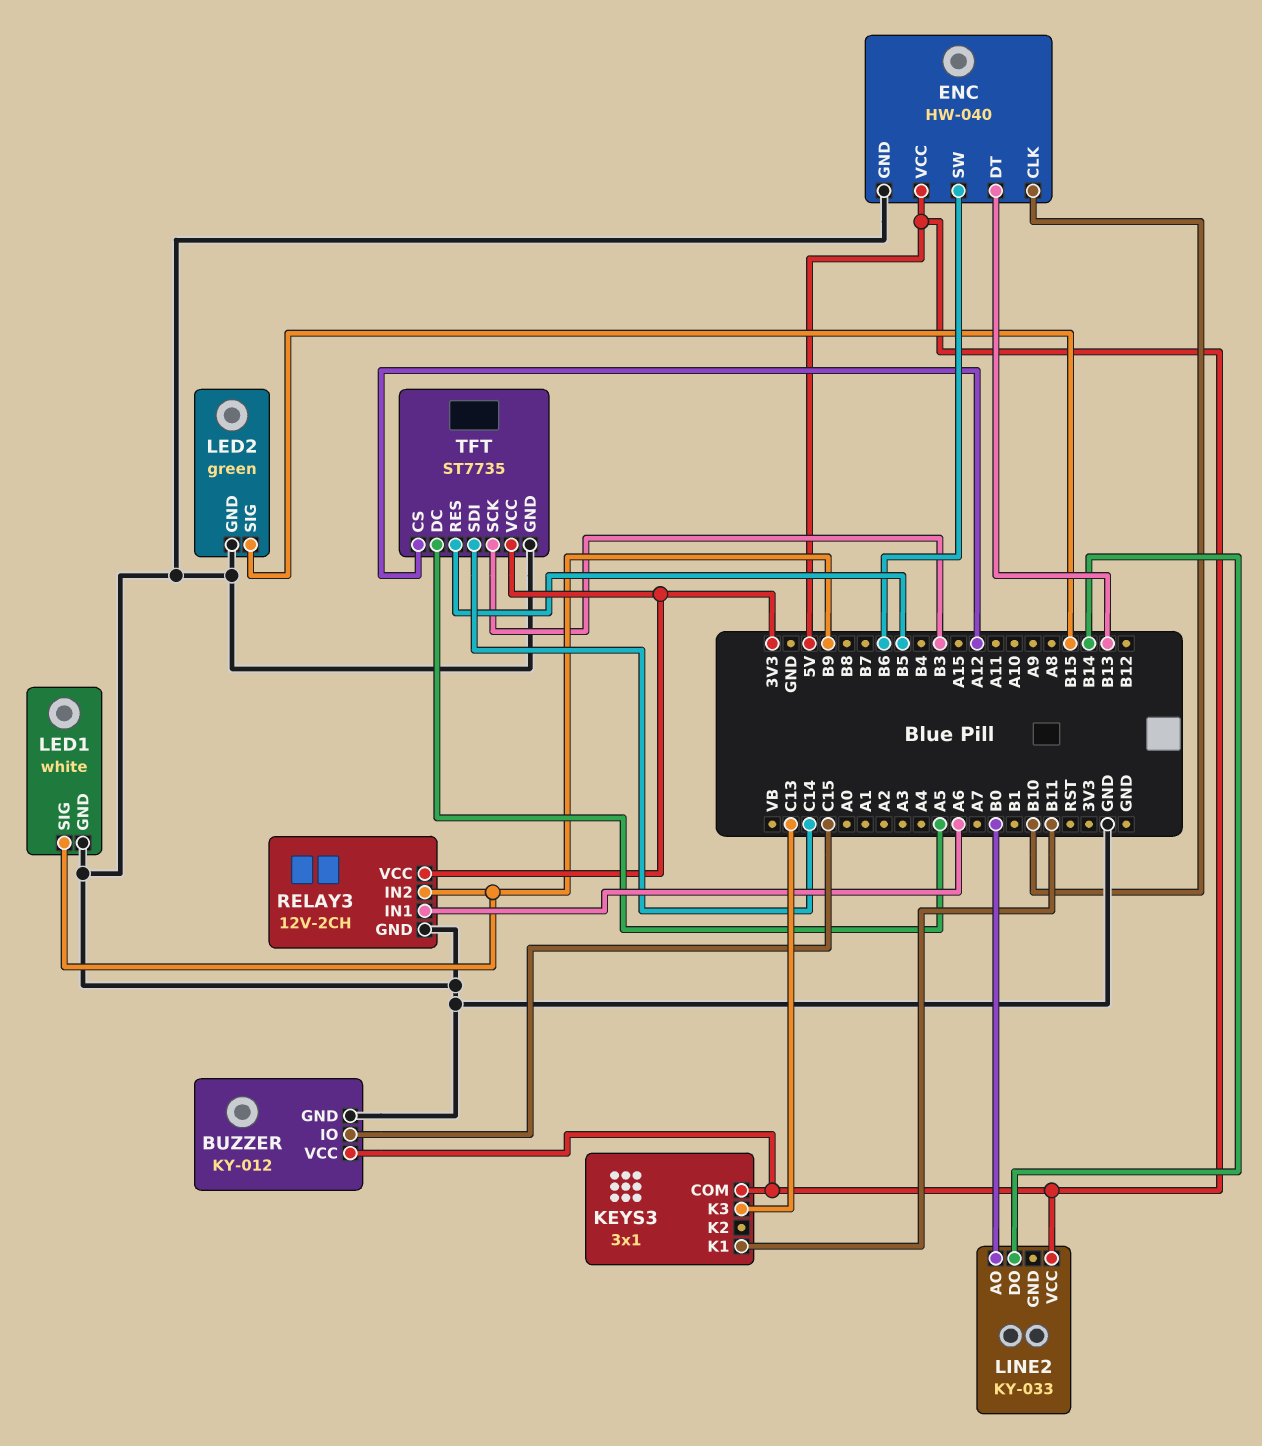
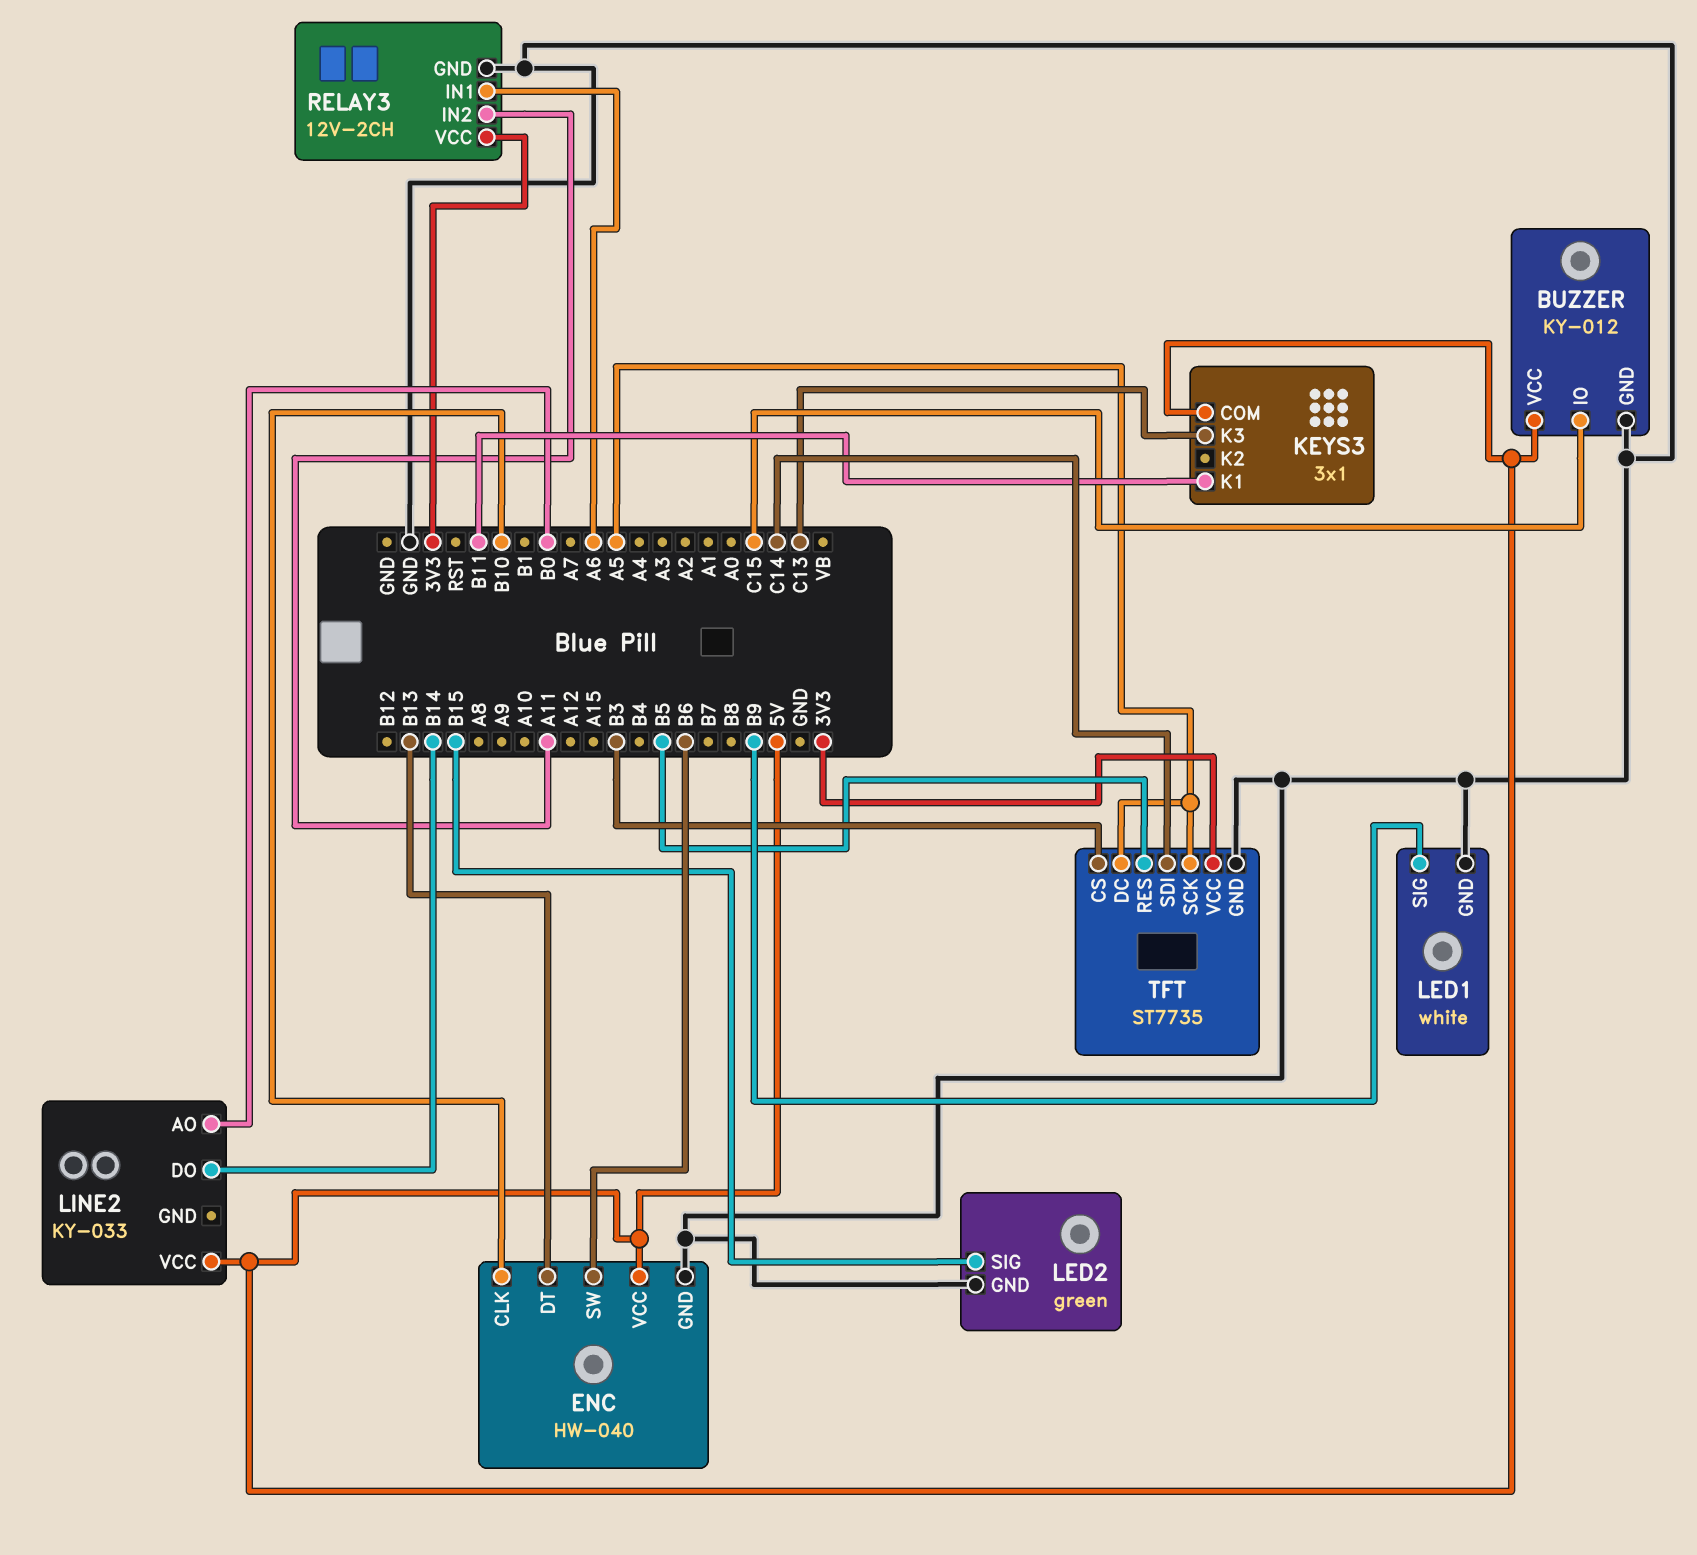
RELAY3 pin IN2: B9 -> A11
TFT pin CS: A12 -> B3
TFT pin SCK: B3 -> A5

